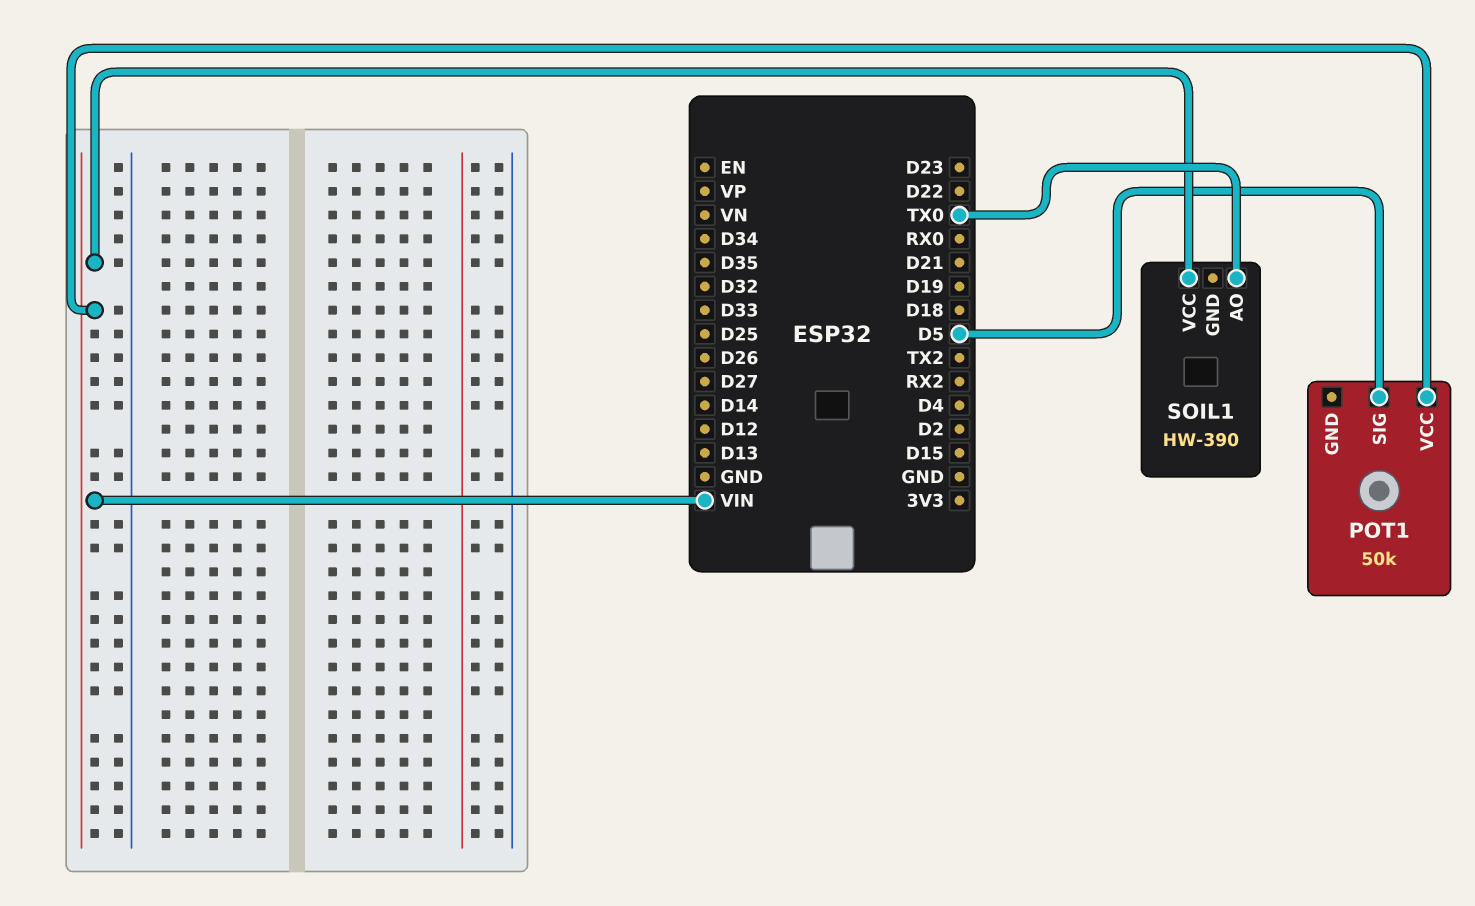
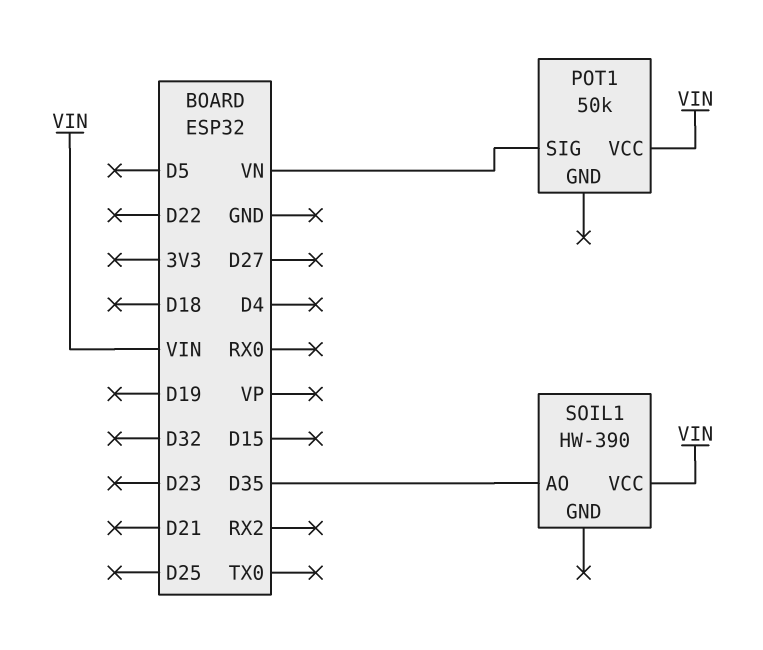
POT1 pin SIG: D5 -> VN
SOIL1 pin AO: TX0 -> D35

